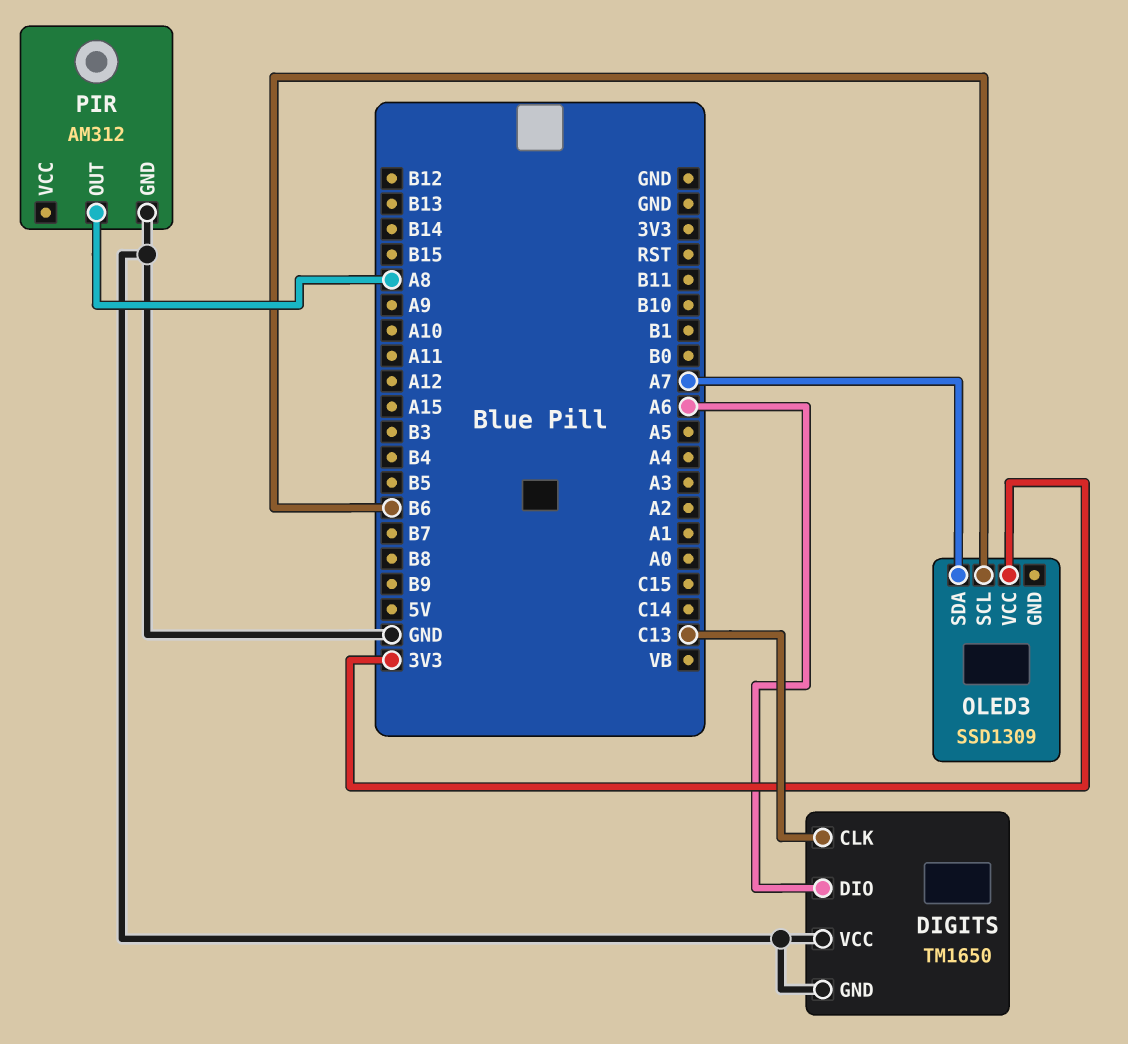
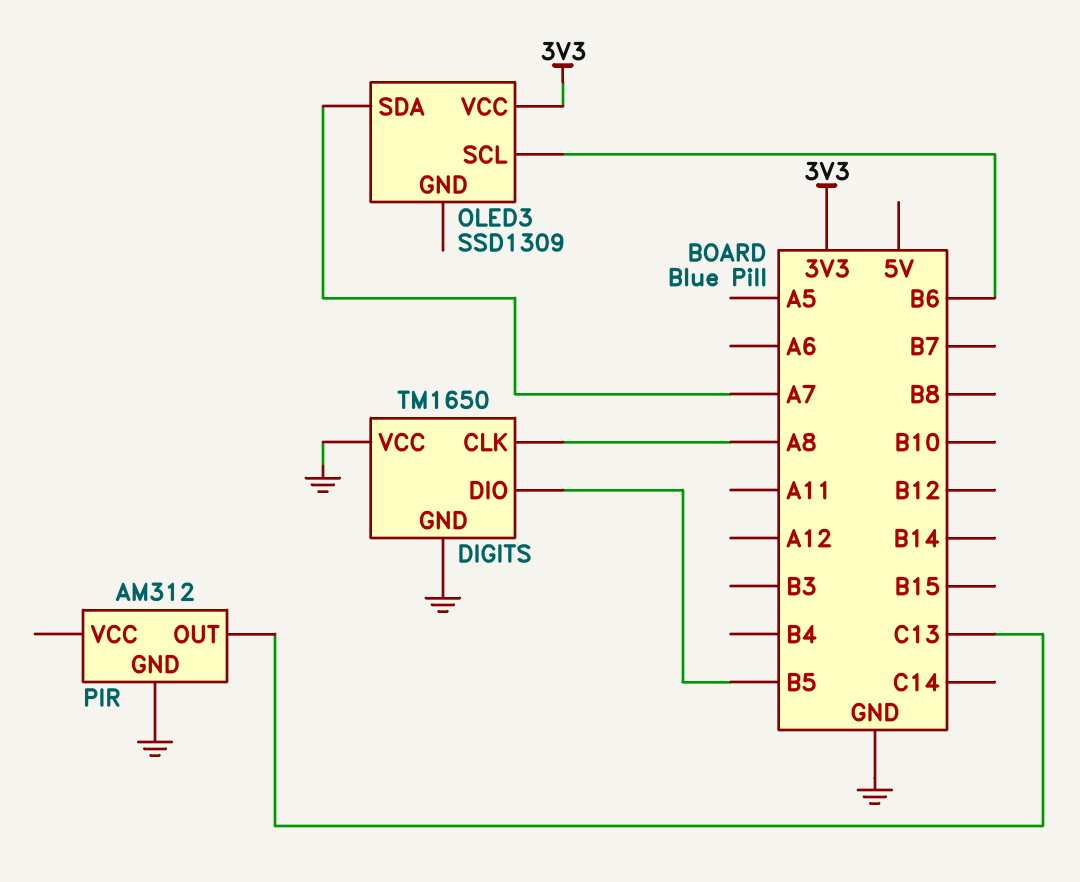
DIGITS pin CLK: C13 -> A8
DIGITS pin DIO: A6 -> B5
PIR pin OUT: A8 -> C13

